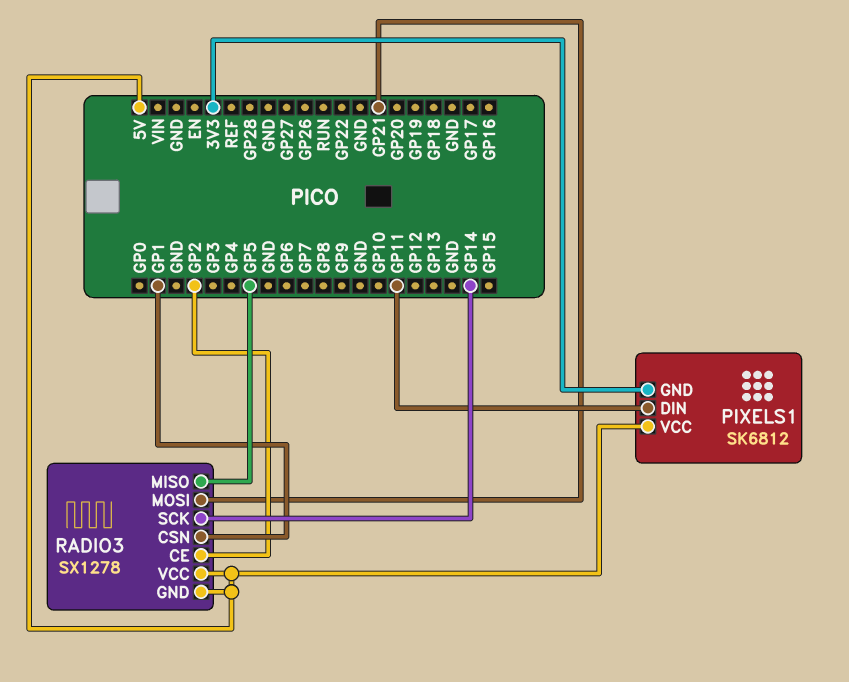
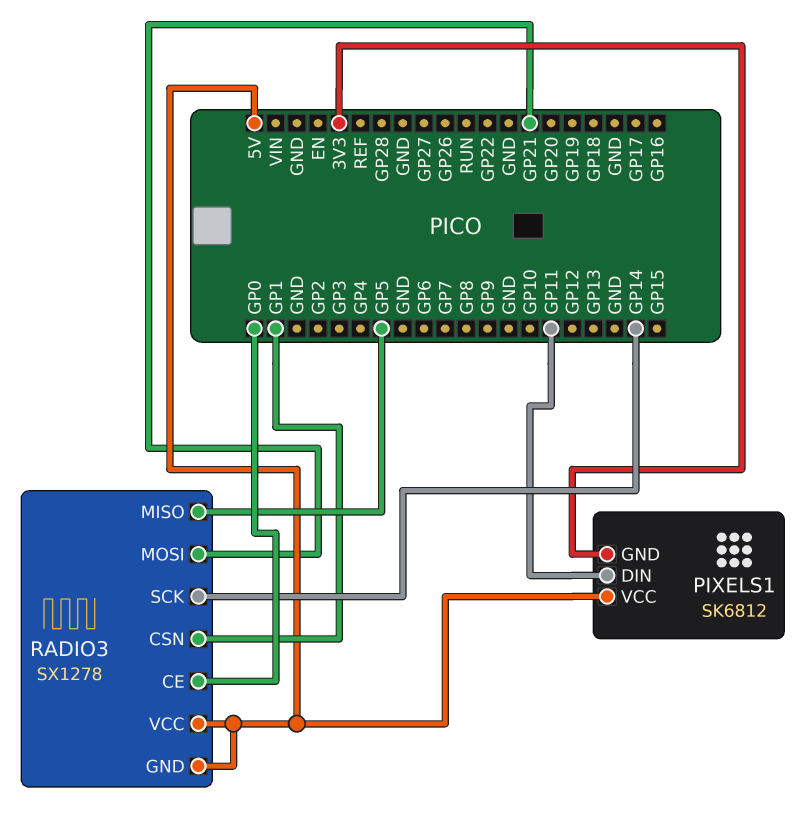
RADIO3 pin CE: GP2 -> GP0

